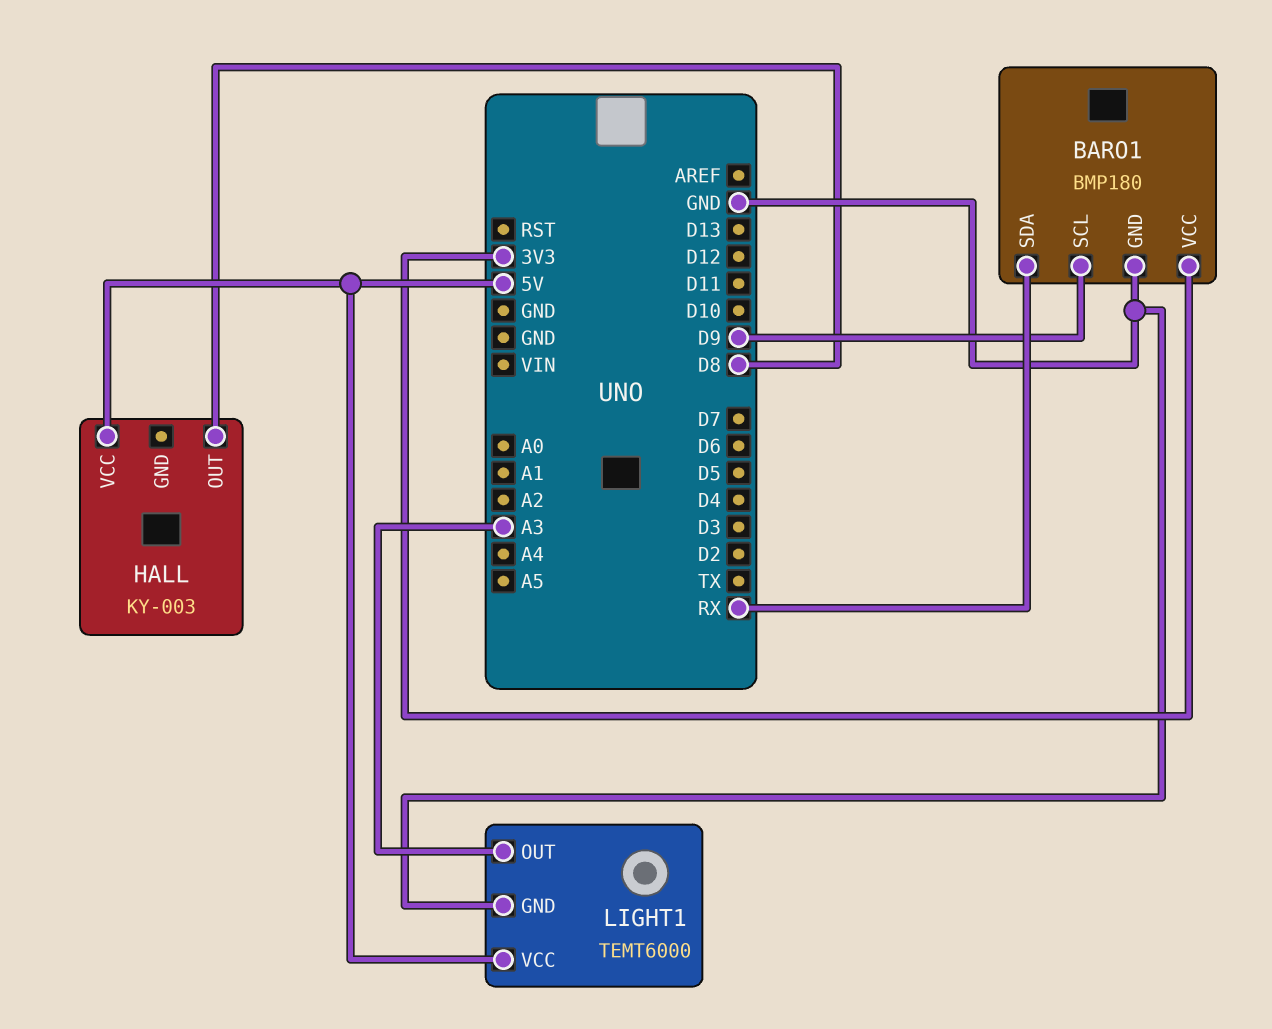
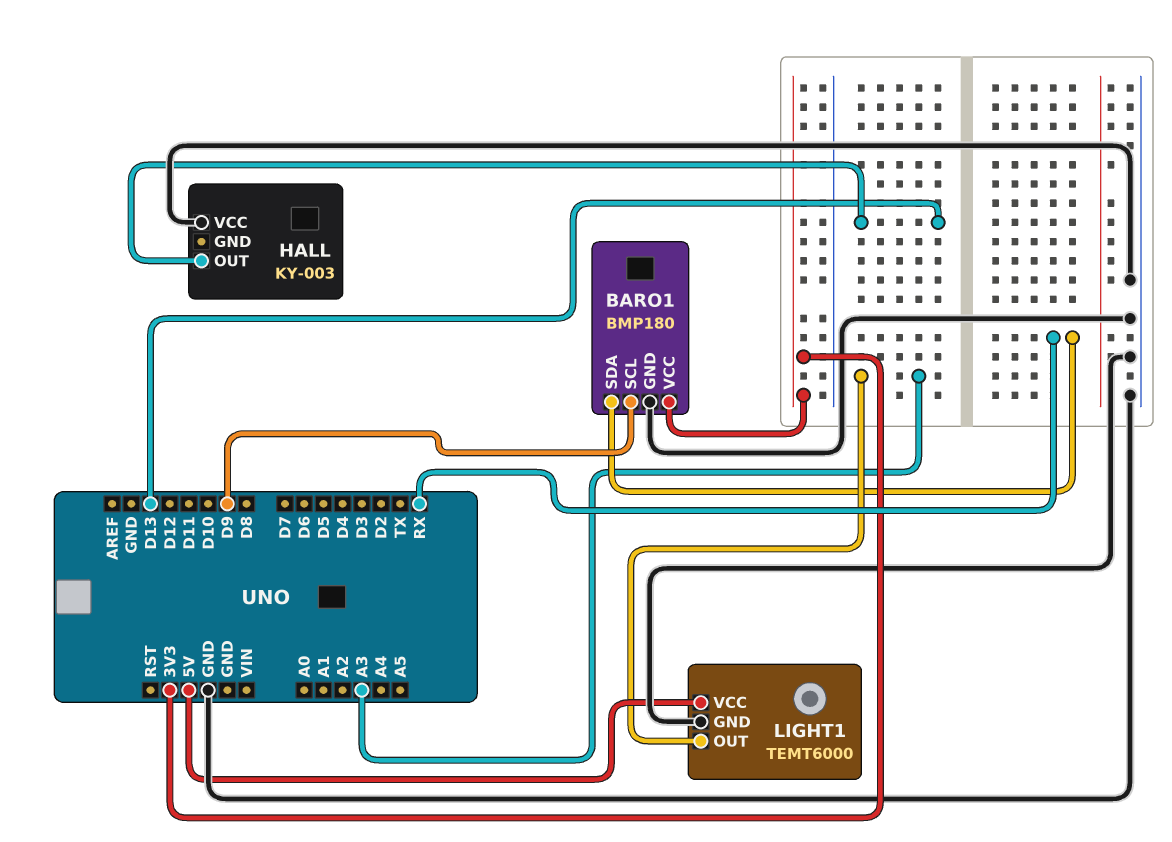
HALL pin OUT: D8 -> D13
HALL pin VCC: 5V -> GND

